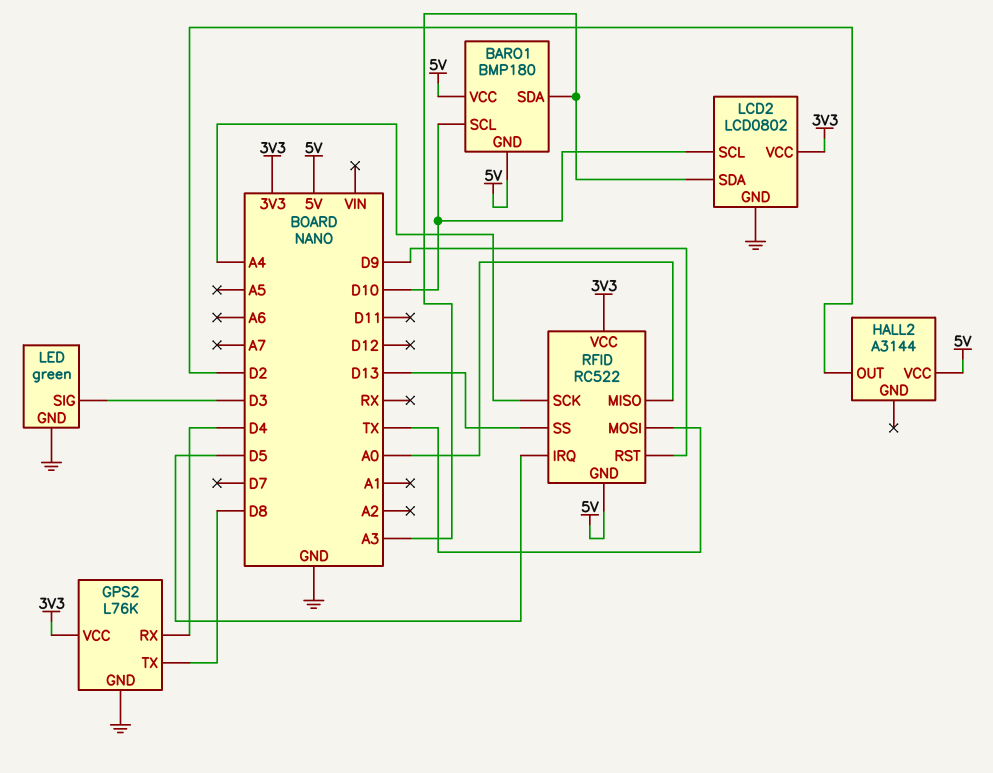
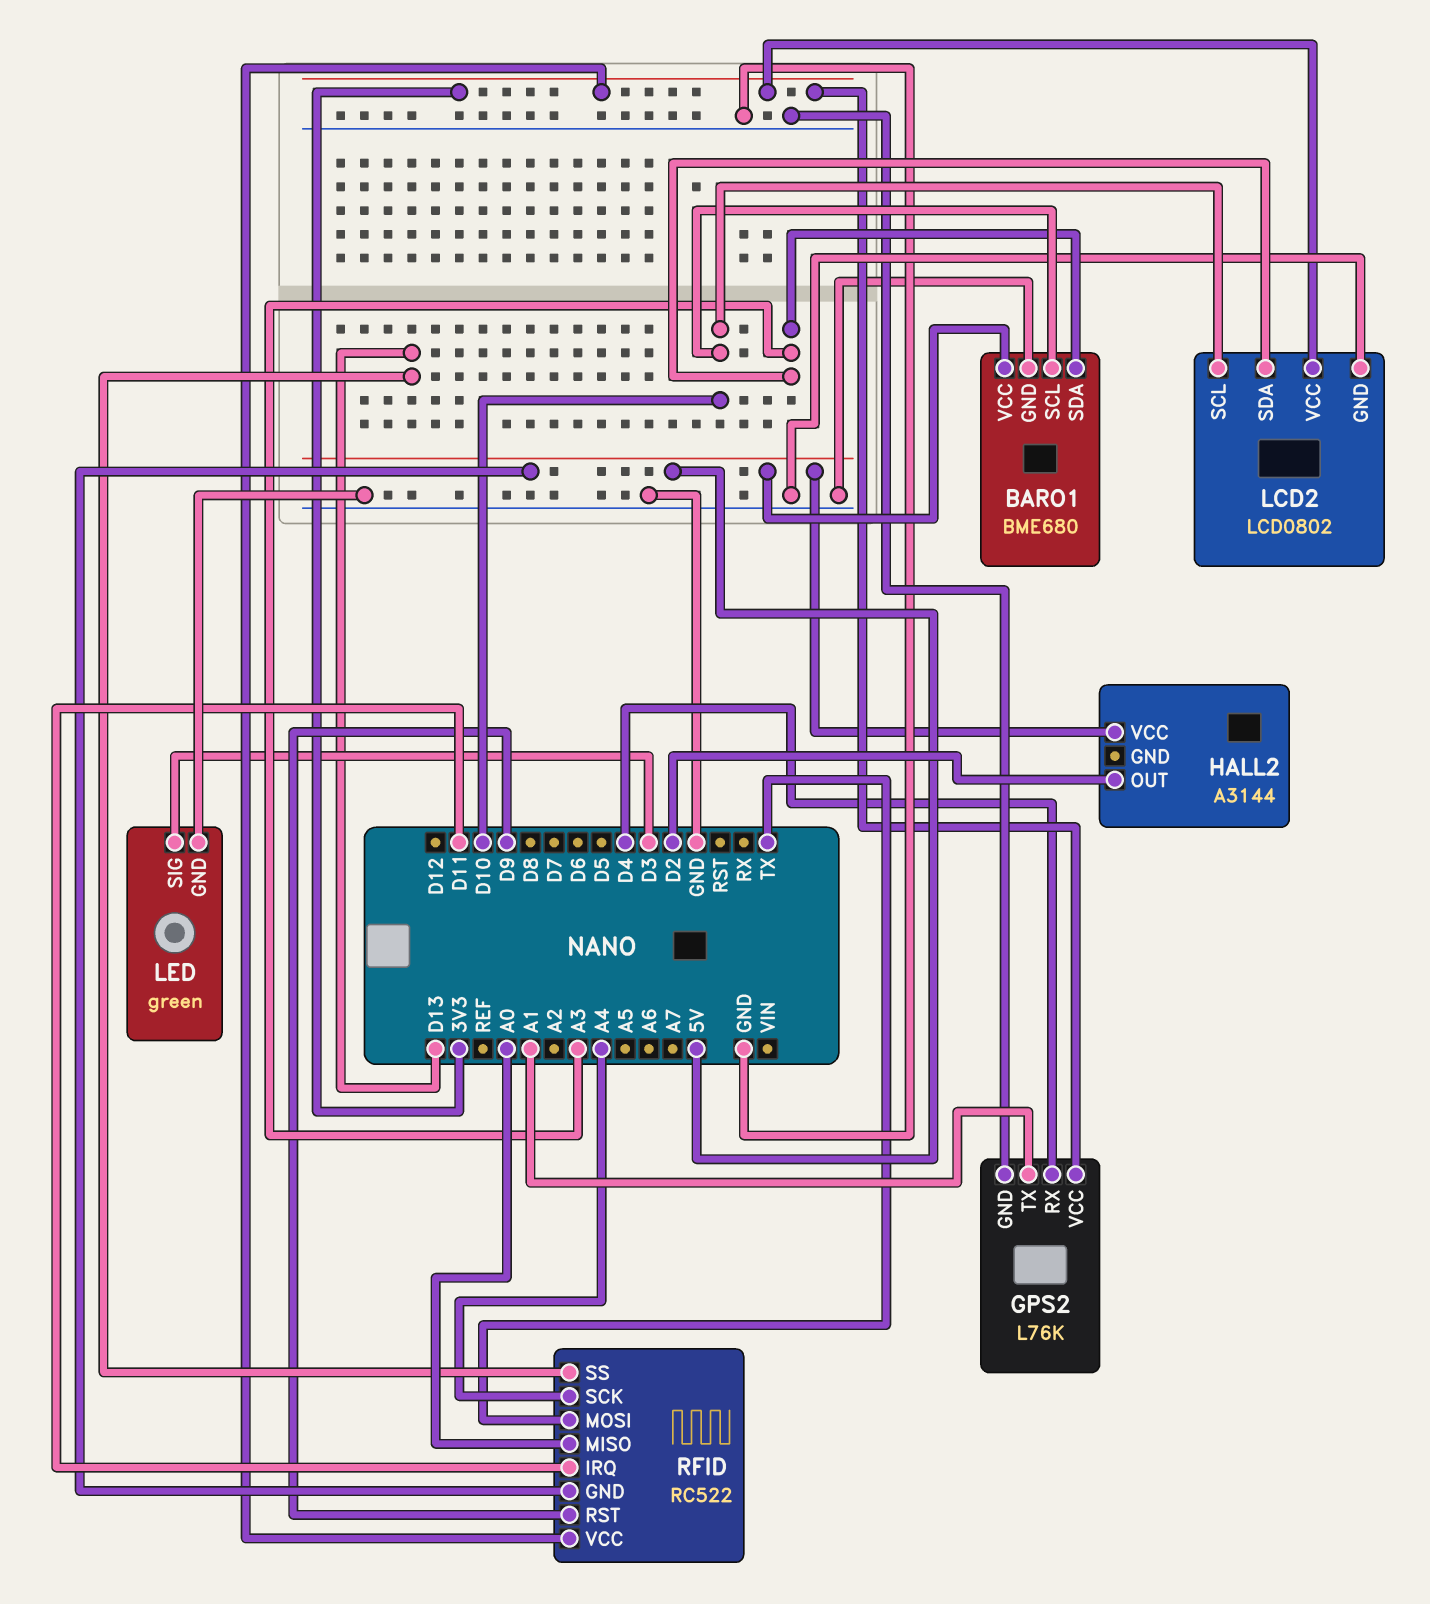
BARO1: BMP180 -> BME680
BARO1 pin GND: 5V -> GND
GPS2 pin TX: D8 -> A1
RFID pin IRQ: D5 -> D11

